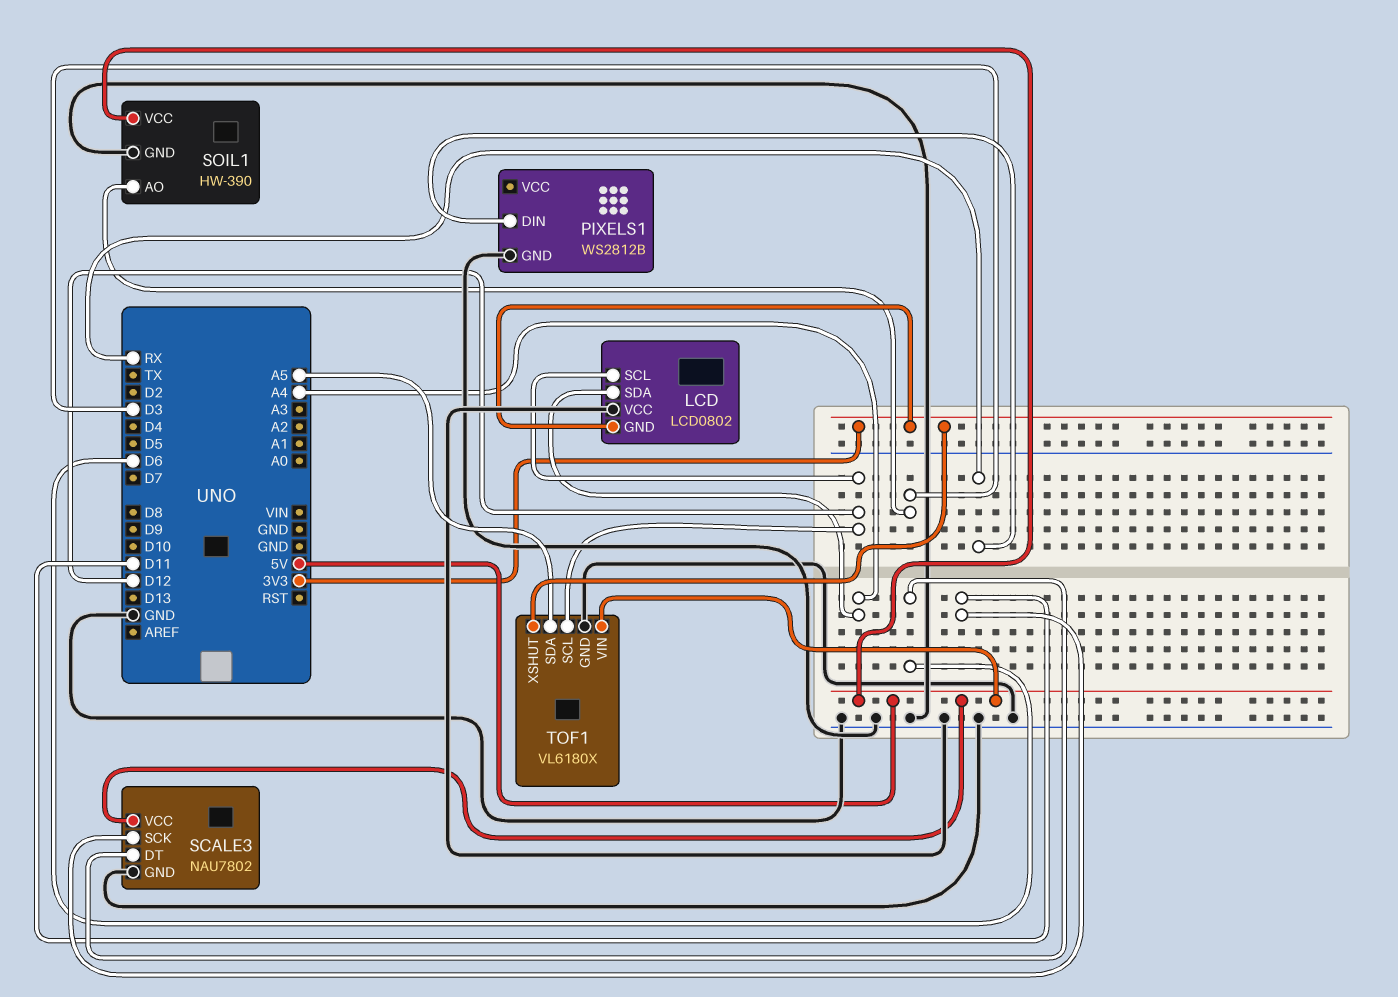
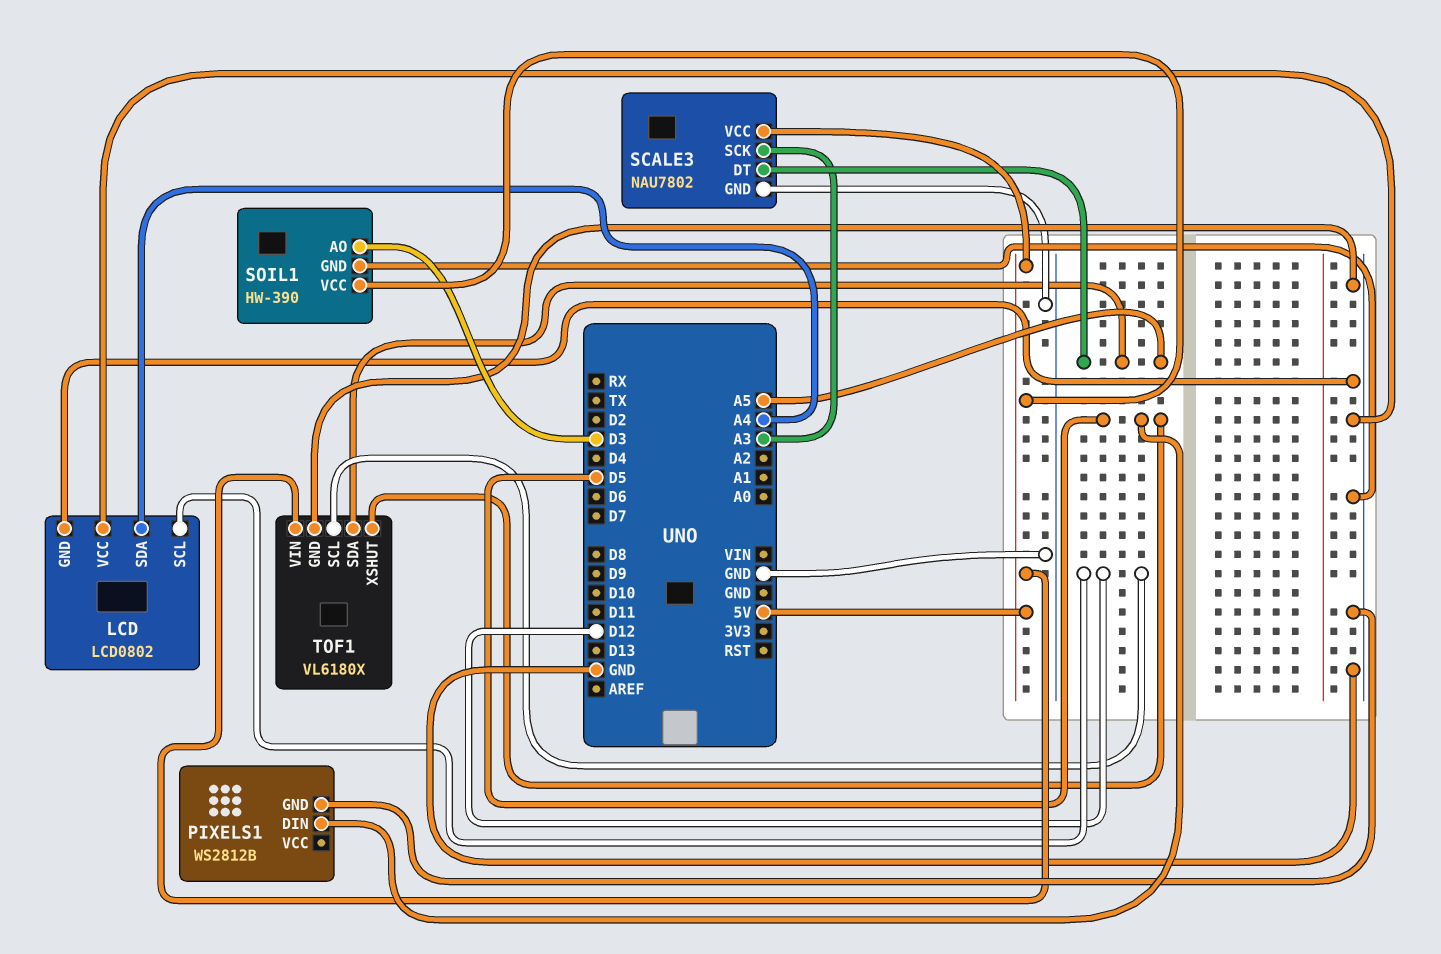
LCD pin GND: 3V3 -> GND
PIXELS1 pin DIN: RX -> D5
SCALE3 pin DT: D6 -> A5
SCALE3 pin SCK: D11 -> A3
TOF1 pin XSHUT: 3V3 -> D5

